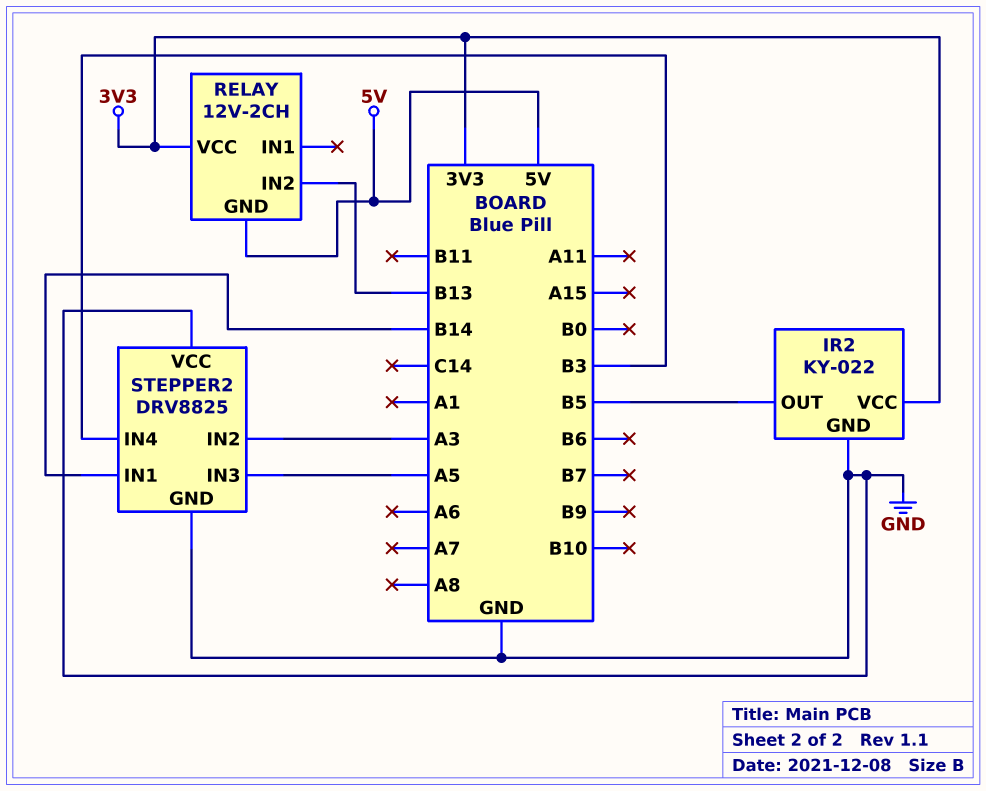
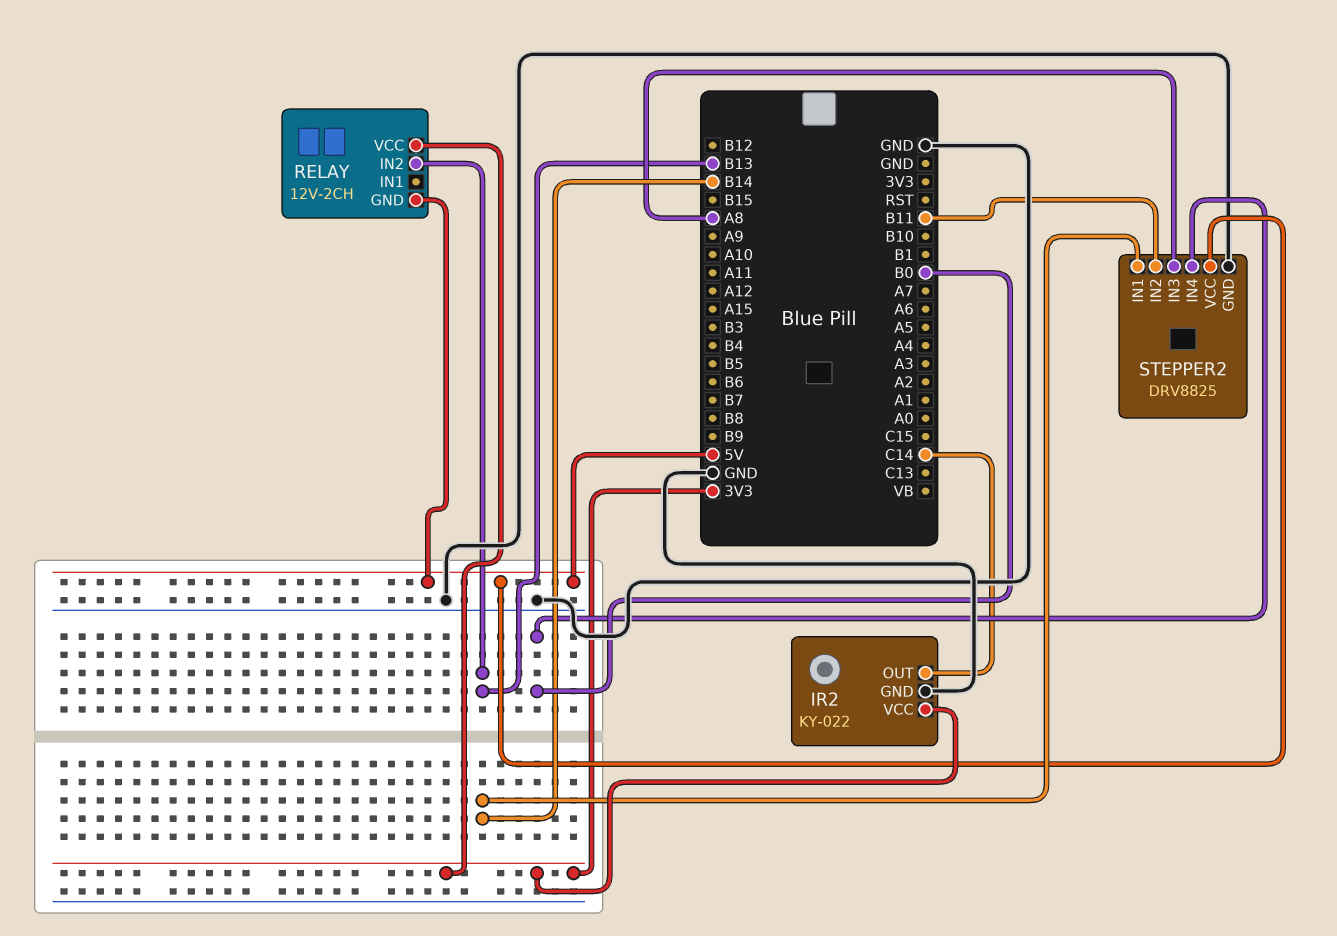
IR2 pin OUT: B5 -> C14
STEPPER2 pin IN2: A3 -> B11
STEPPER2 pin IN3: A5 -> A8
STEPPER2 pin IN4: B3 -> B0
STEPPER2 pin VCC: GND -> 5V

